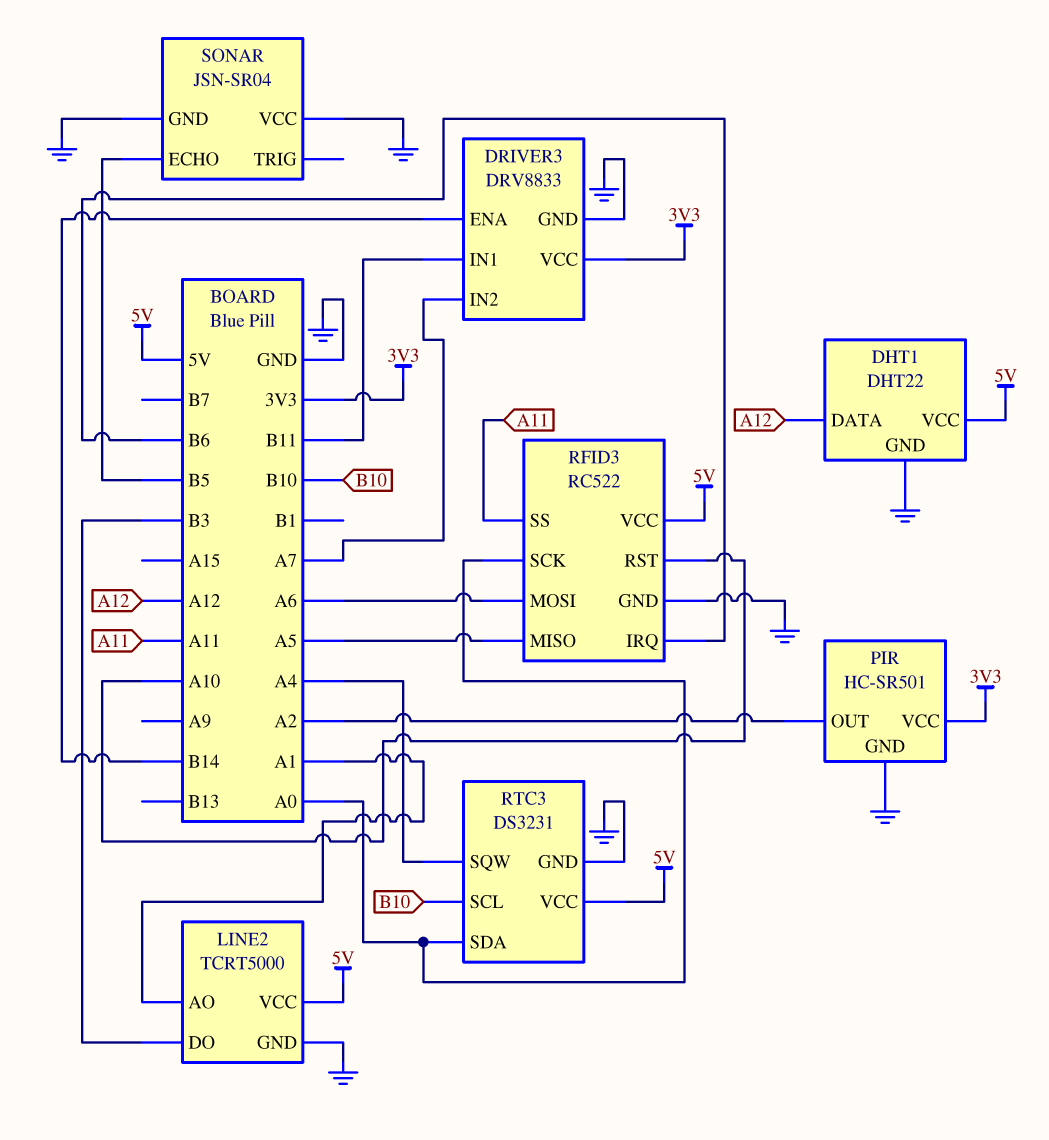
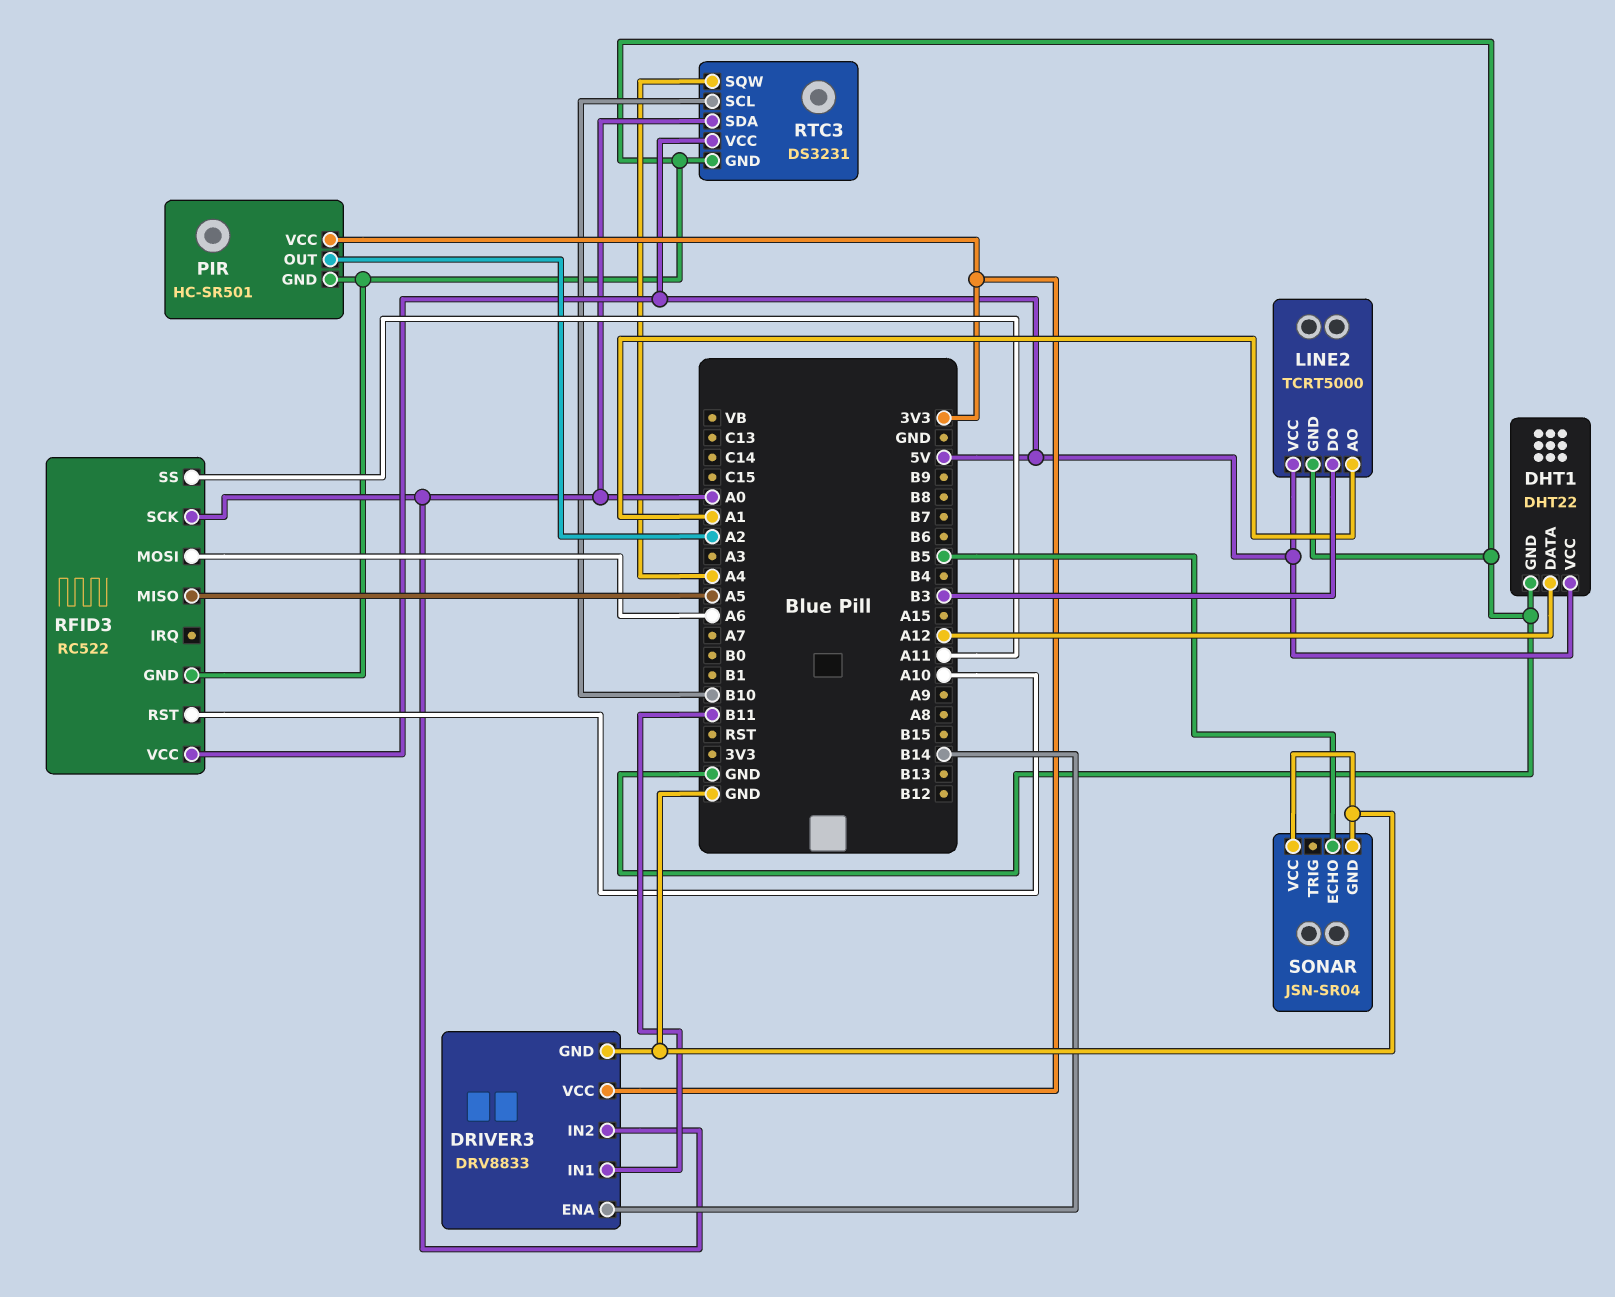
DRIVER3 pin IN2: A7 -> A0
RFID3 pin IRQ: B6 -> none

